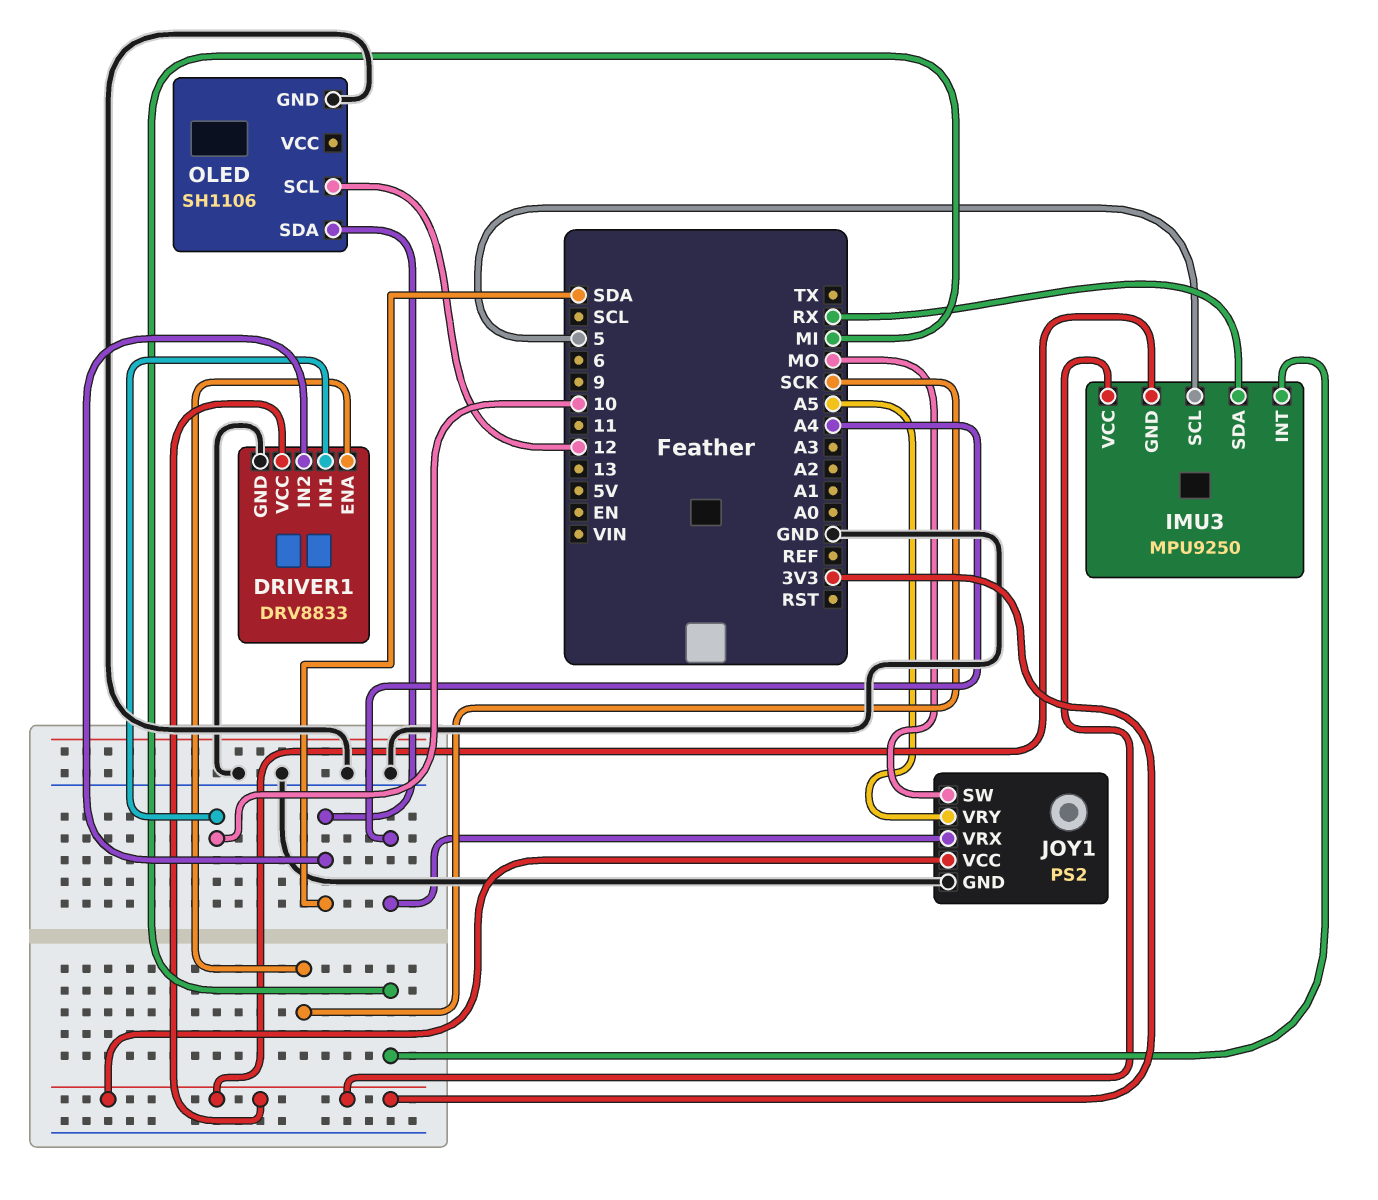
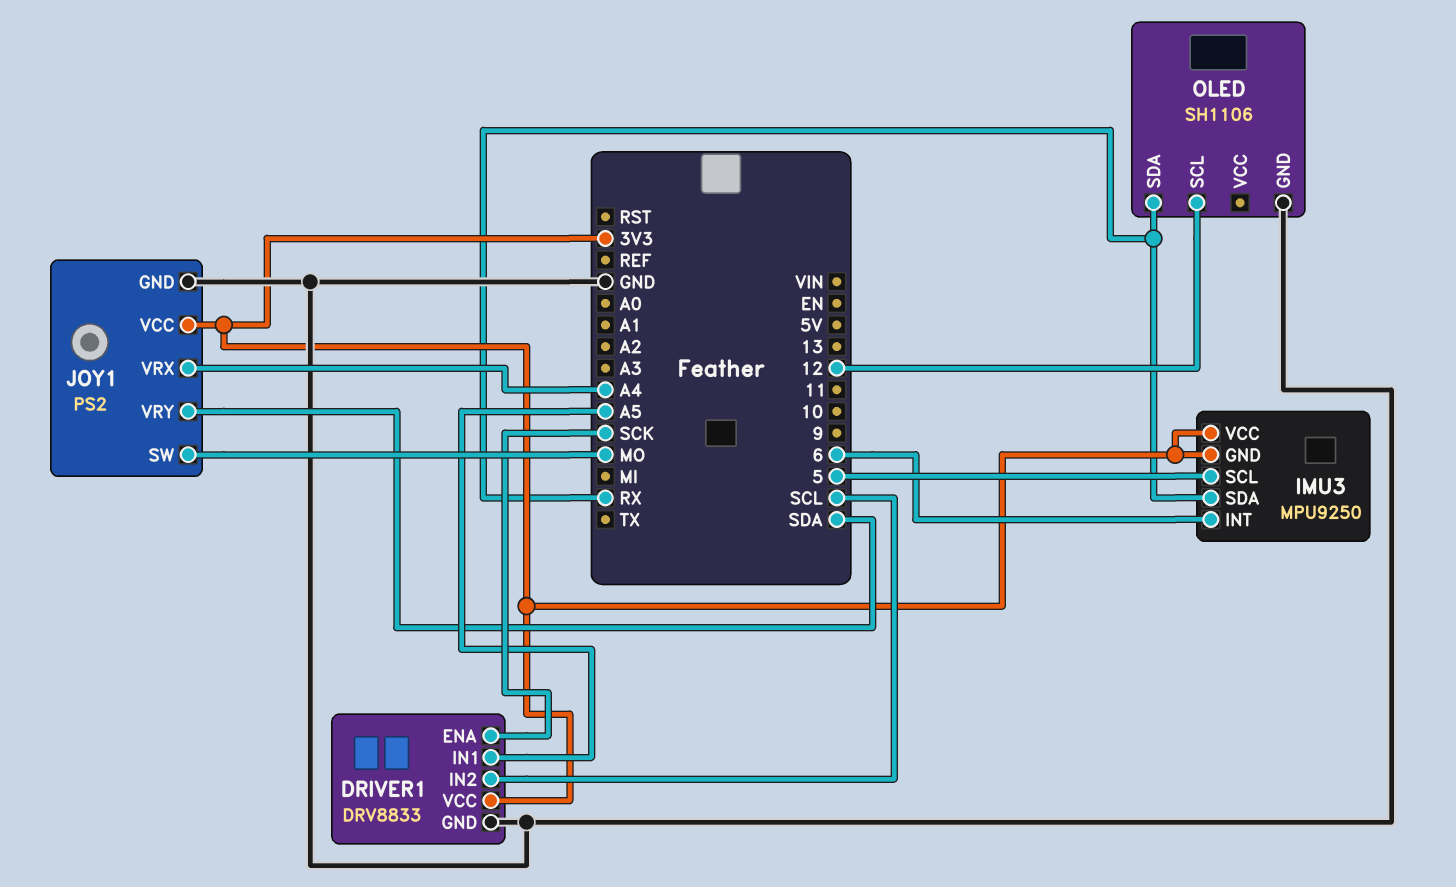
DRIVER1 pin IN1: 10 -> A5
DRIVER1 pin IN2: SDA -> SCL
IMU3 pin INT: MI -> 6
JOY1 pin VRY: A5 -> SDA
OLED pin SDA: SDA -> RX

